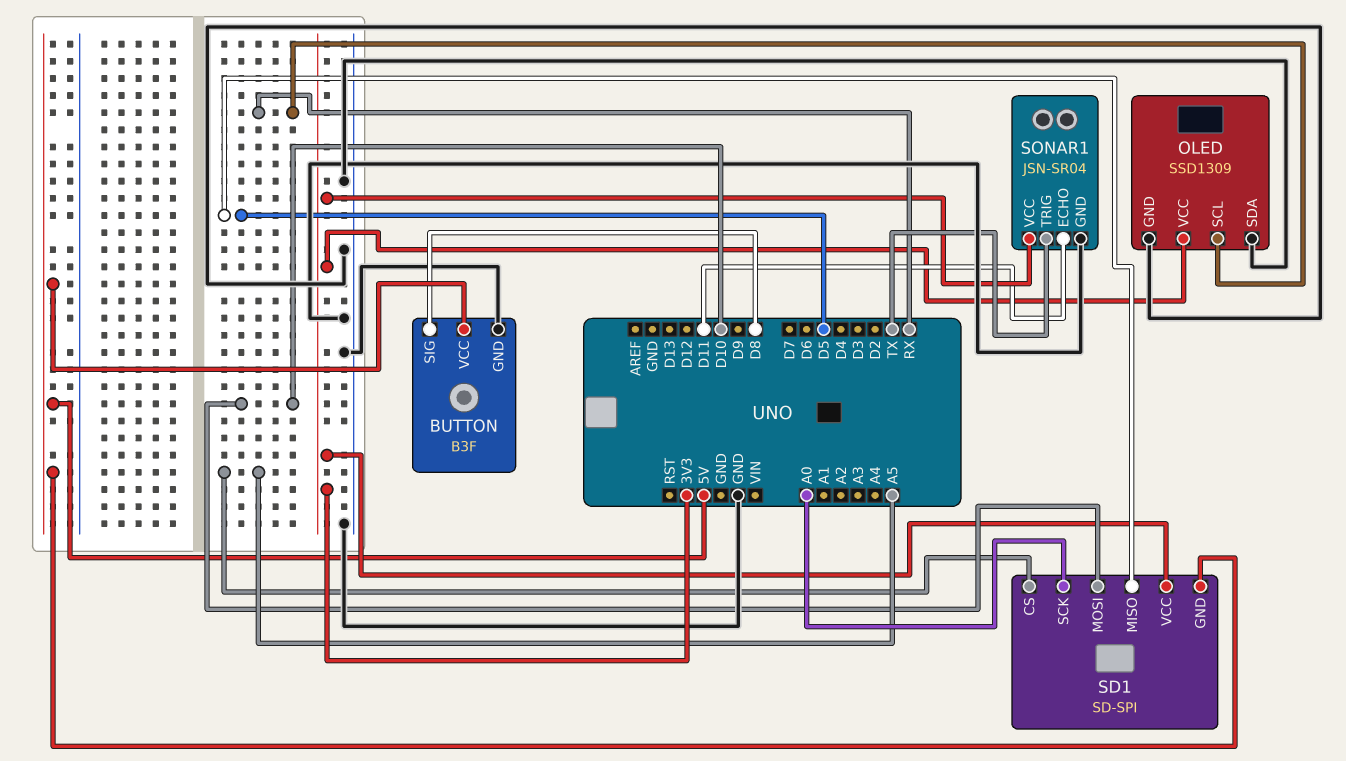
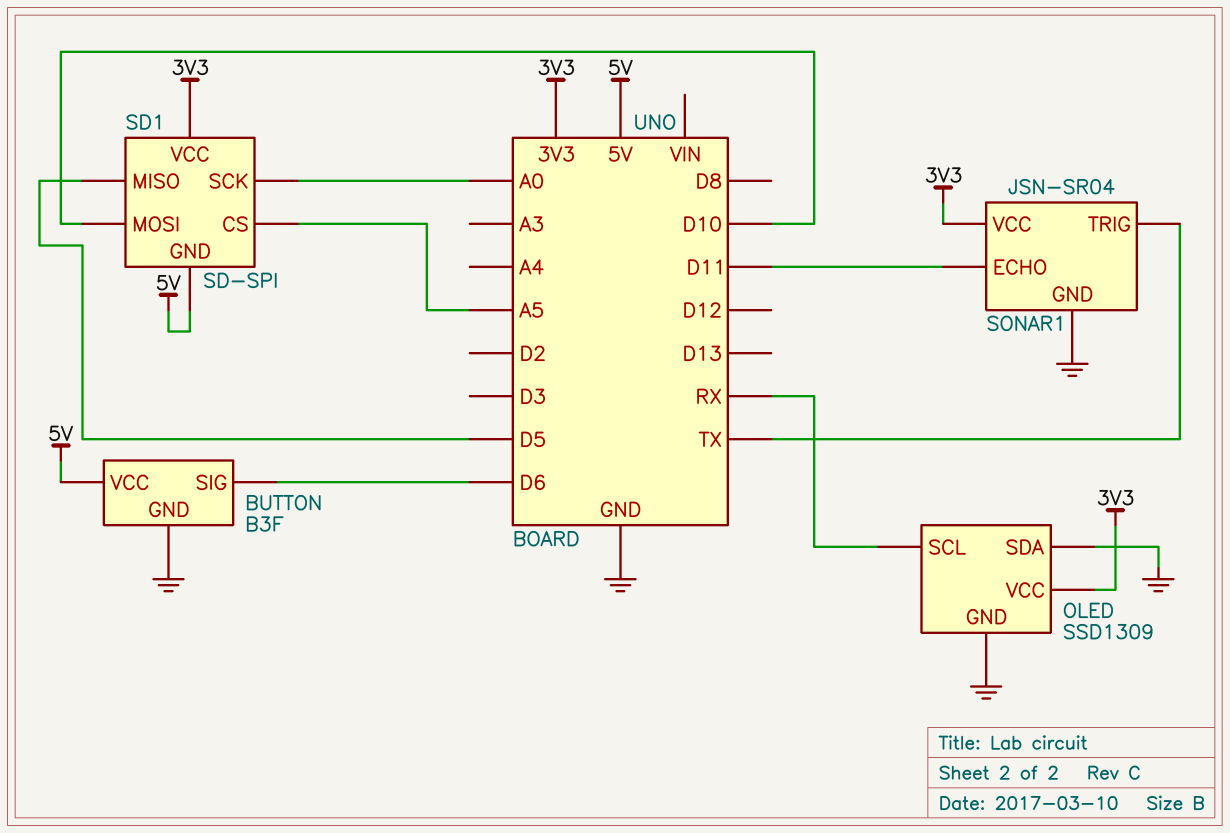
BUTTON pin SIG: D8 -> D6

